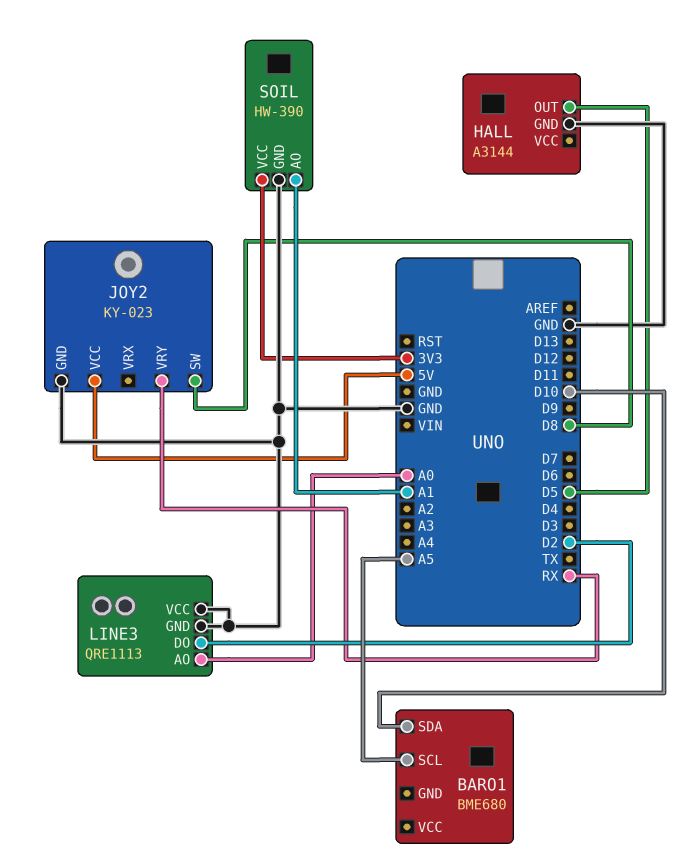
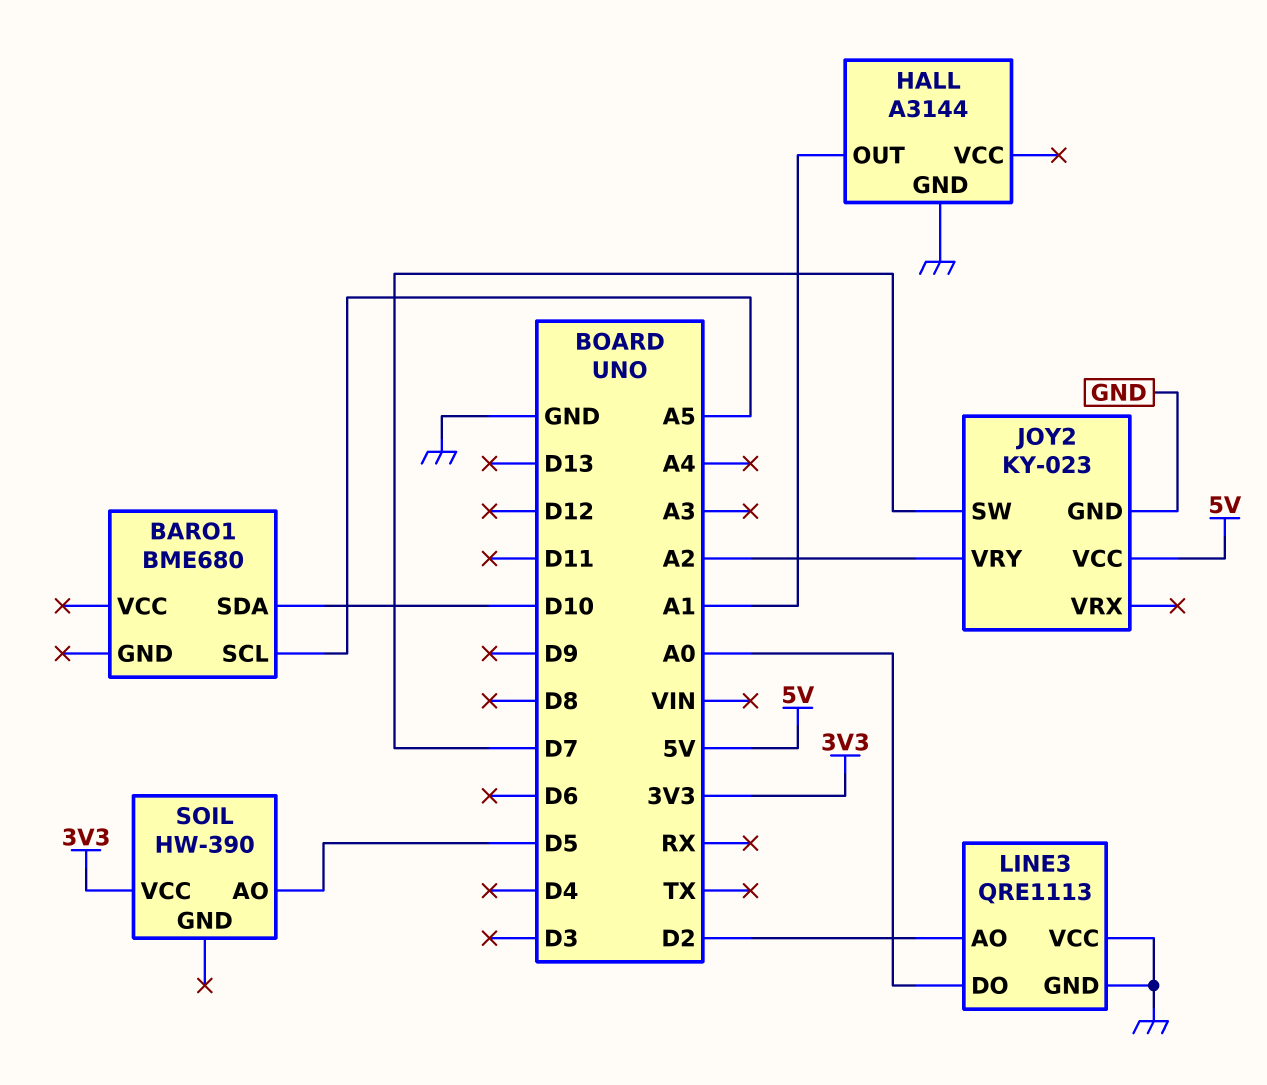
HALL pin OUT: D5 -> A1
JOY2 pin SW: D8 -> D7
JOY2 pin VRY: RX -> A2
LINE3 pin AO: A0 -> D2
LINE3 pin DO: D2 -> A0
SOIL pin AO: A1 -> D5
SOIL pin GND: GND -> none

